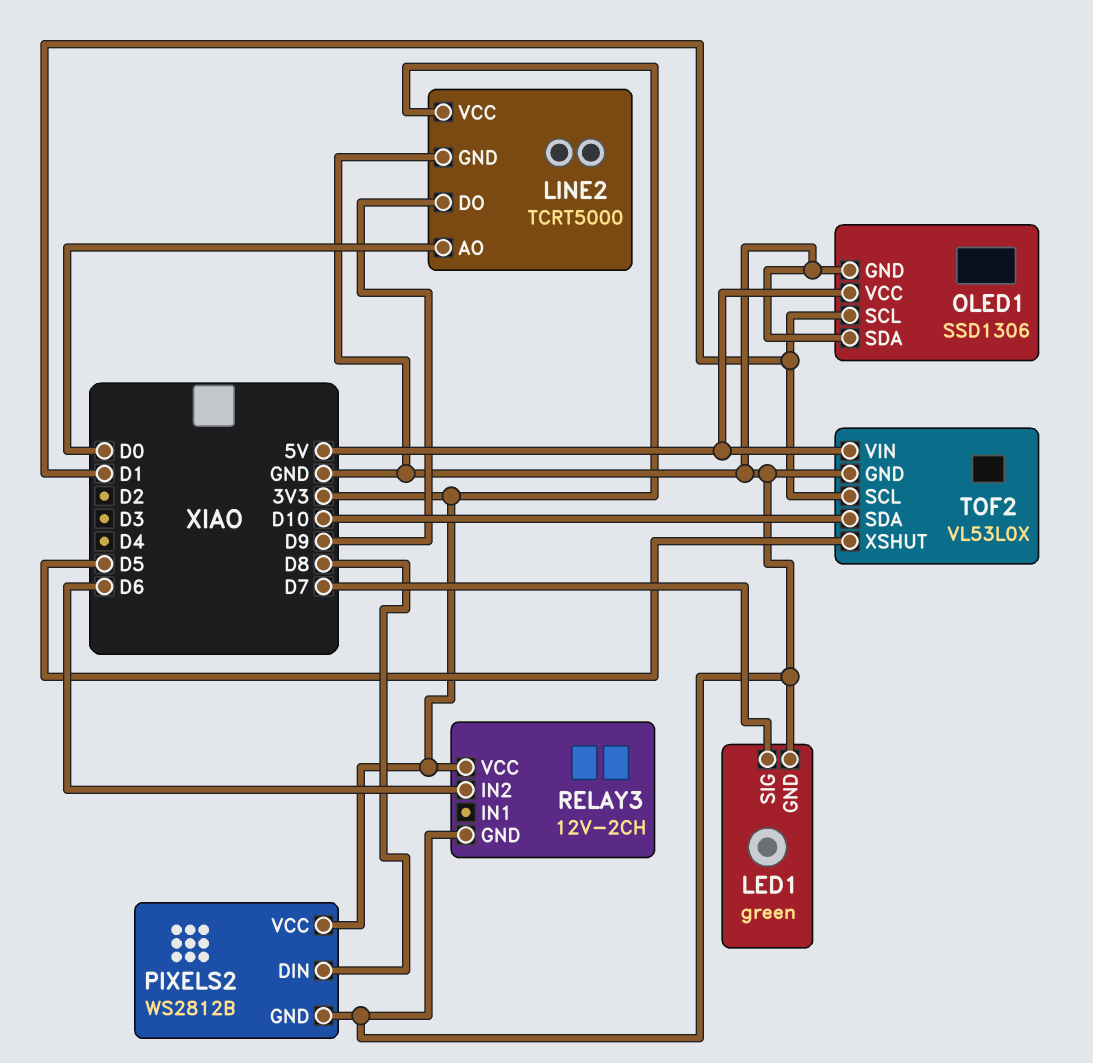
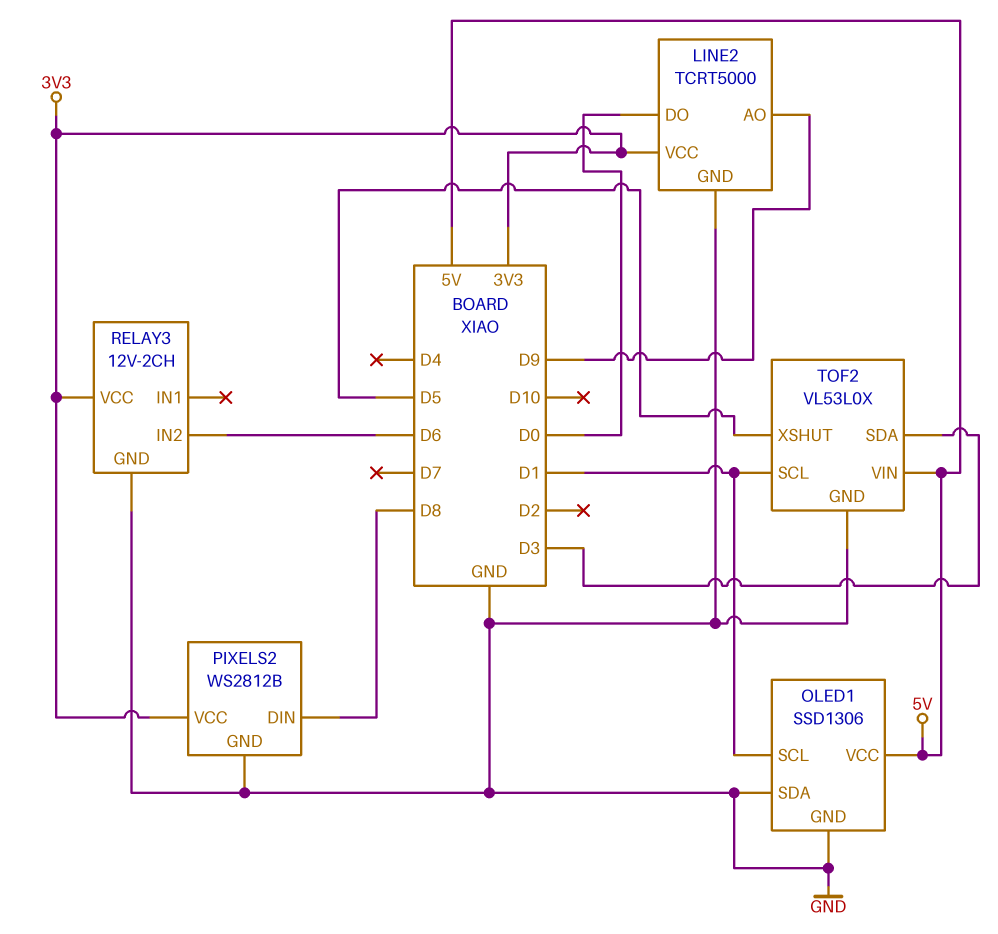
LED1: green -> none
LED1 pin GND: GND -> none
LED1 pin SIG: D7 -> none
LINE2 pin AO: D0 -> D9
LINE2 pin DO: D9 -> D0
TOF2 pin SDA: D10 -> D3

